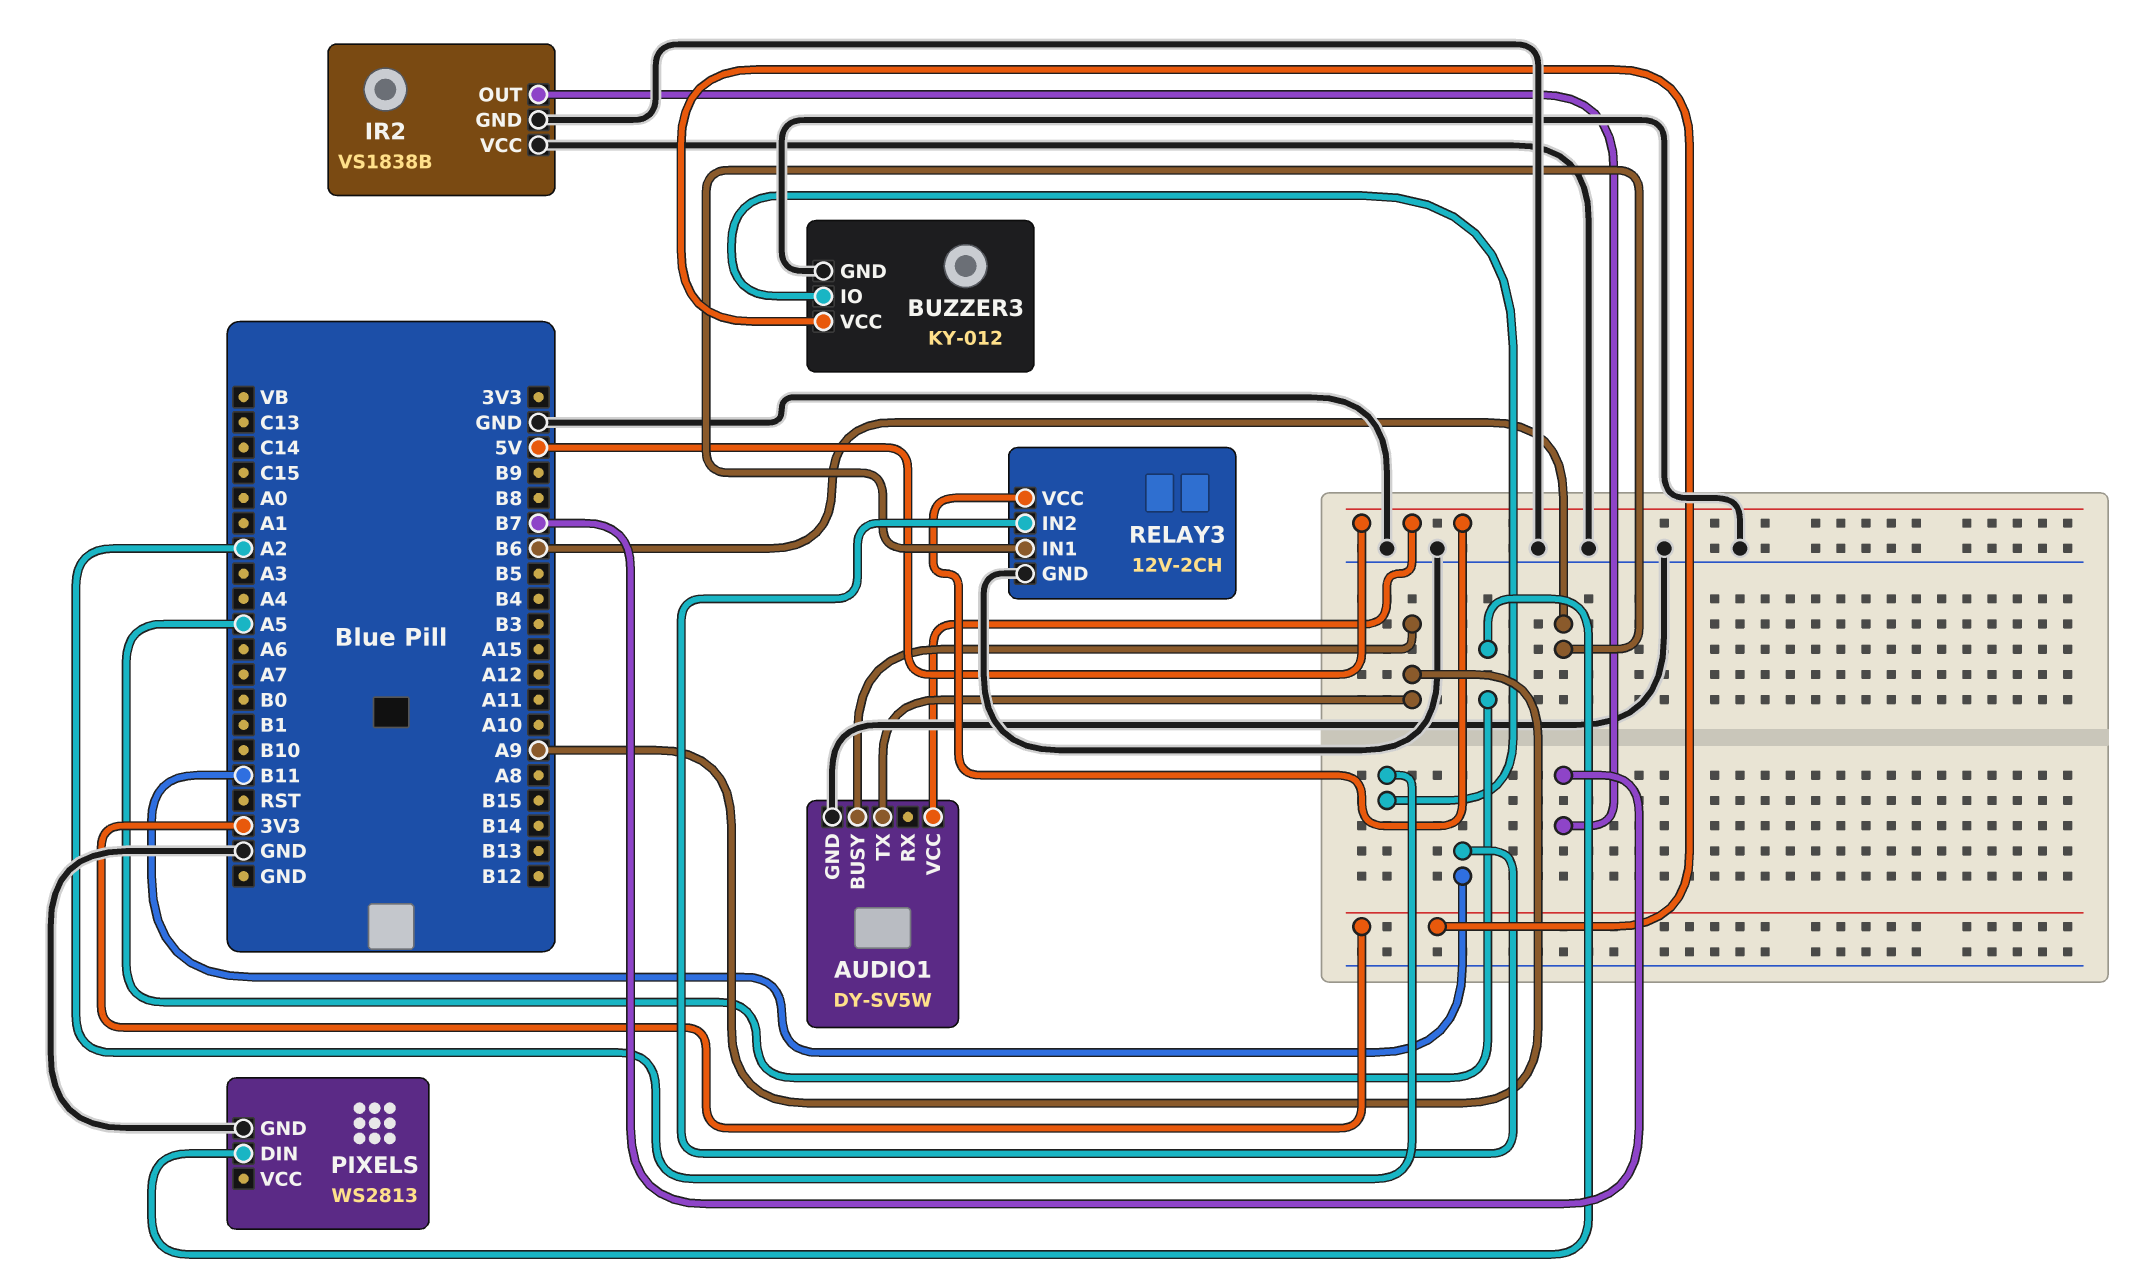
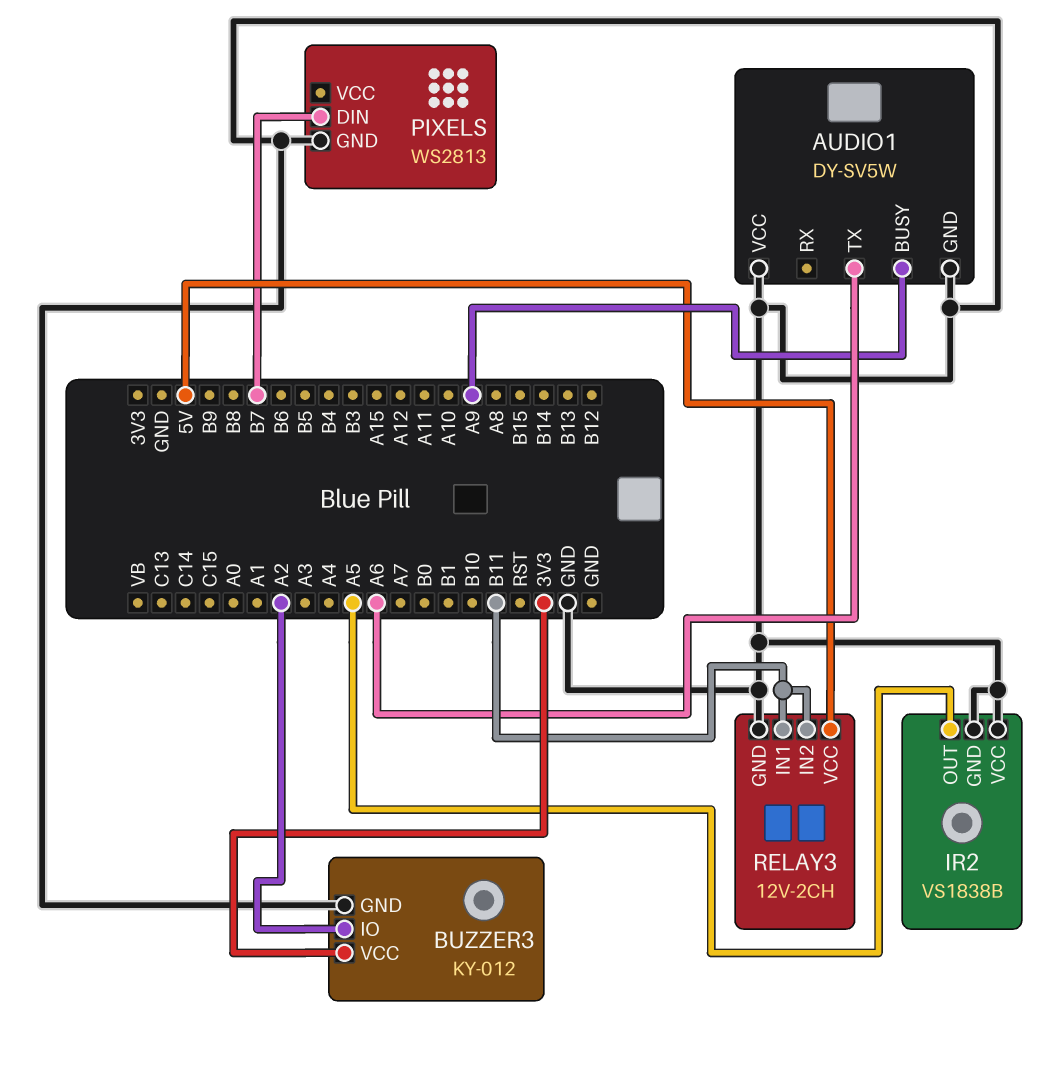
AUDIO1 pin TX: A9 -> A6
AUDIO1 pin VCC: 5V -> GND
IR2 pin OUT: B7 -> A5
PIXELS pin DIN: A5 -> B7
RELAY3 pin IN1: B6 -> B11

